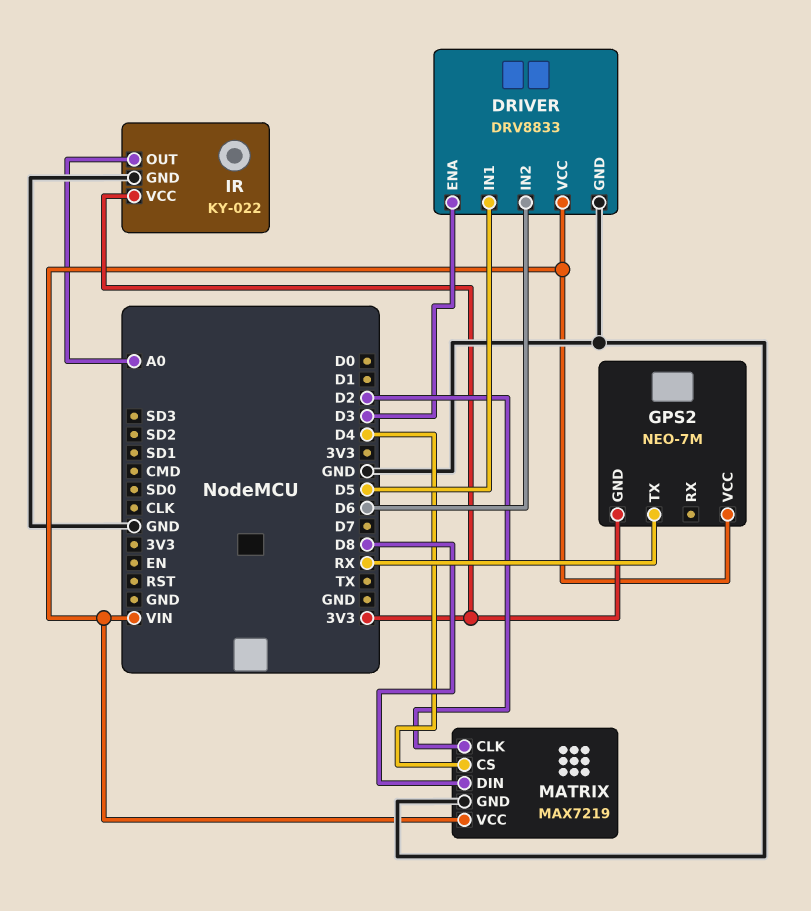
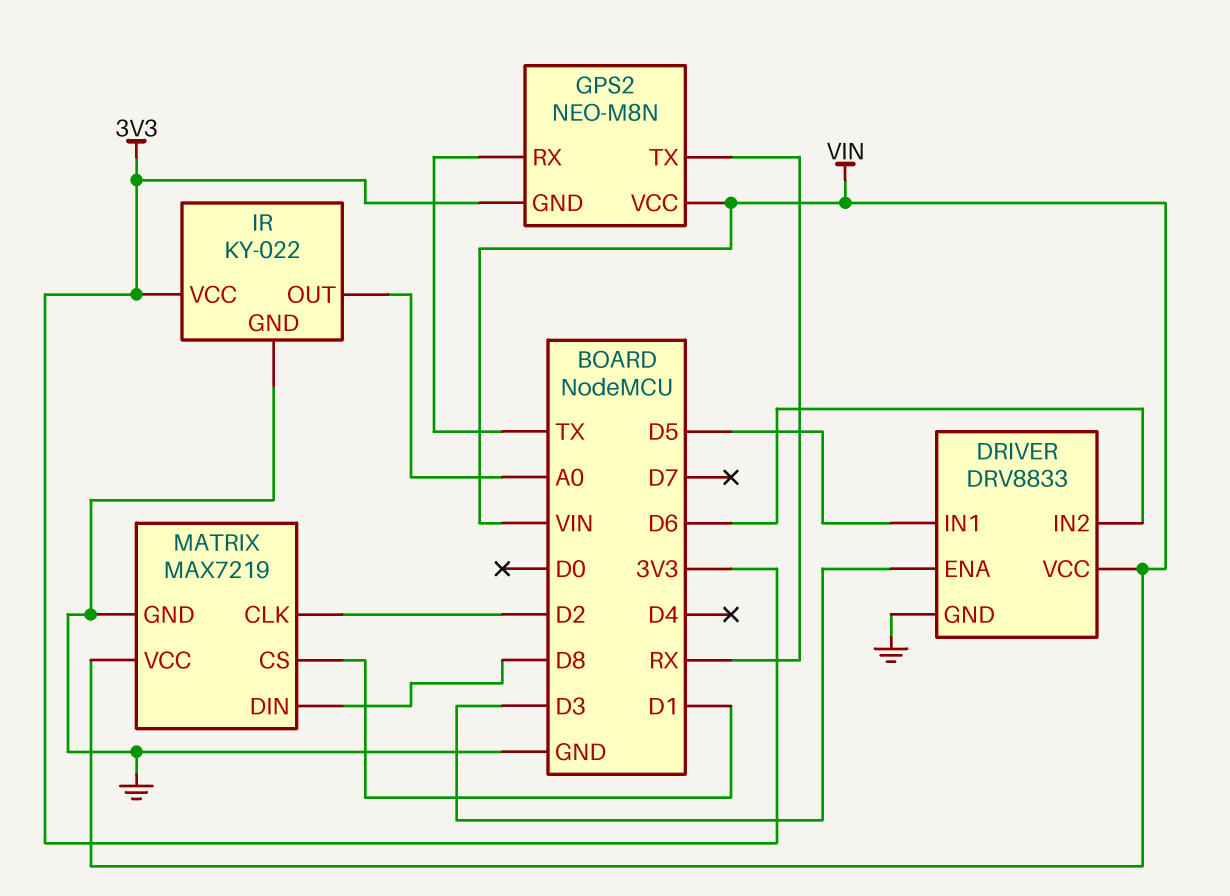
GPS2: NEO-7M -> NEO-M8N
GPS2 pin RX: none -> TX
MATRIX pin CS: D4 -> D1

